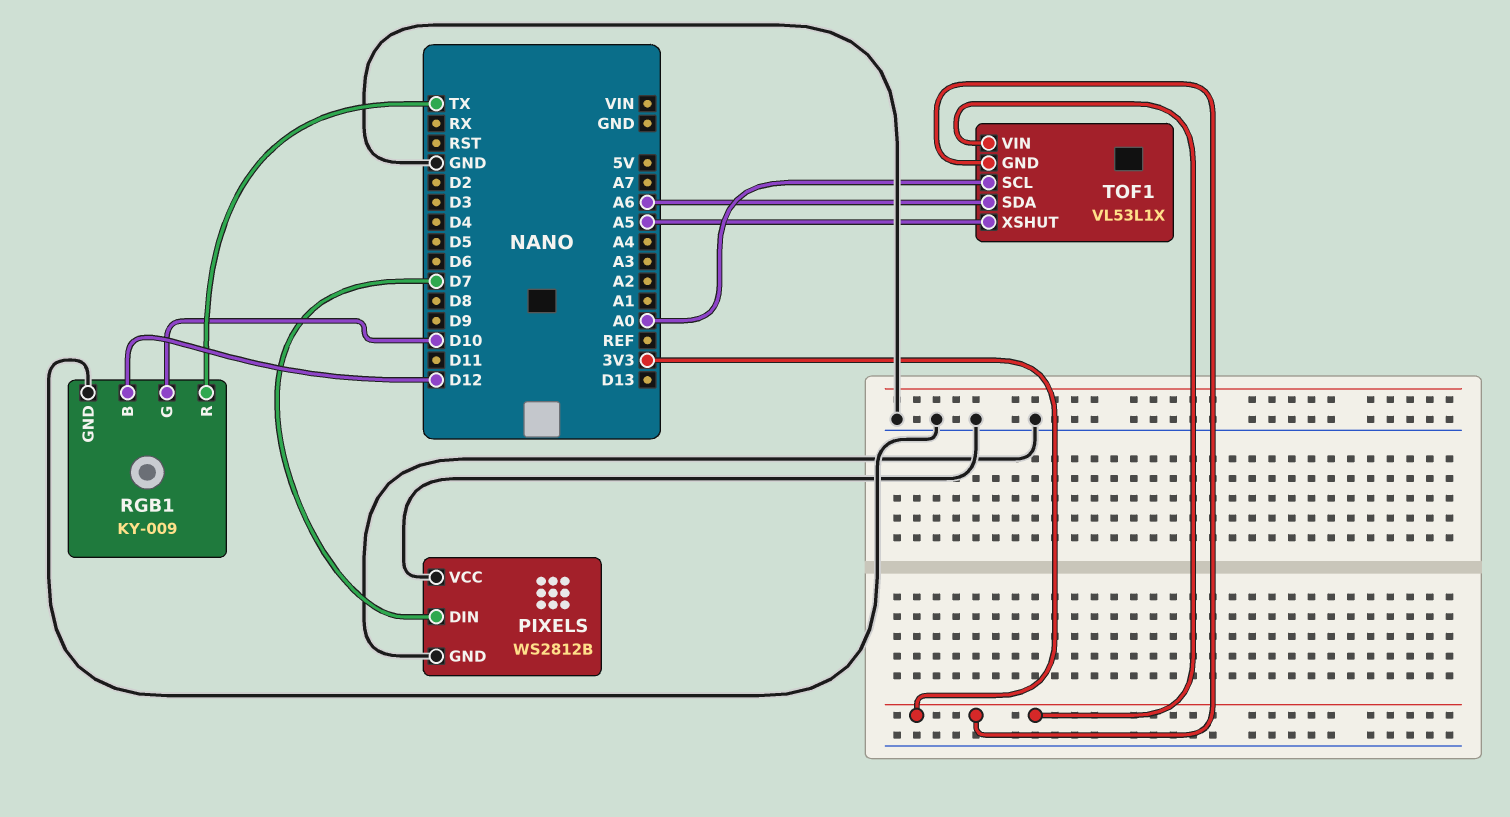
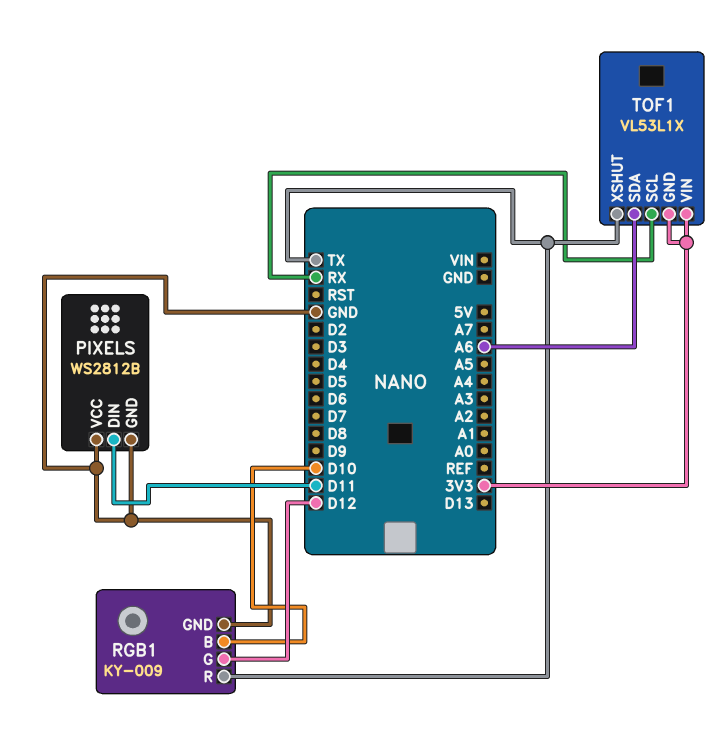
PIXELS pin DIN: D7 -> D11
RGB1 pin B: D12 -> D10
RGB1 pin G: D10 -> D12
TOF1 pin SCL: A0 -> RX
TOF1 pin XSHUT: A5 -> TX

